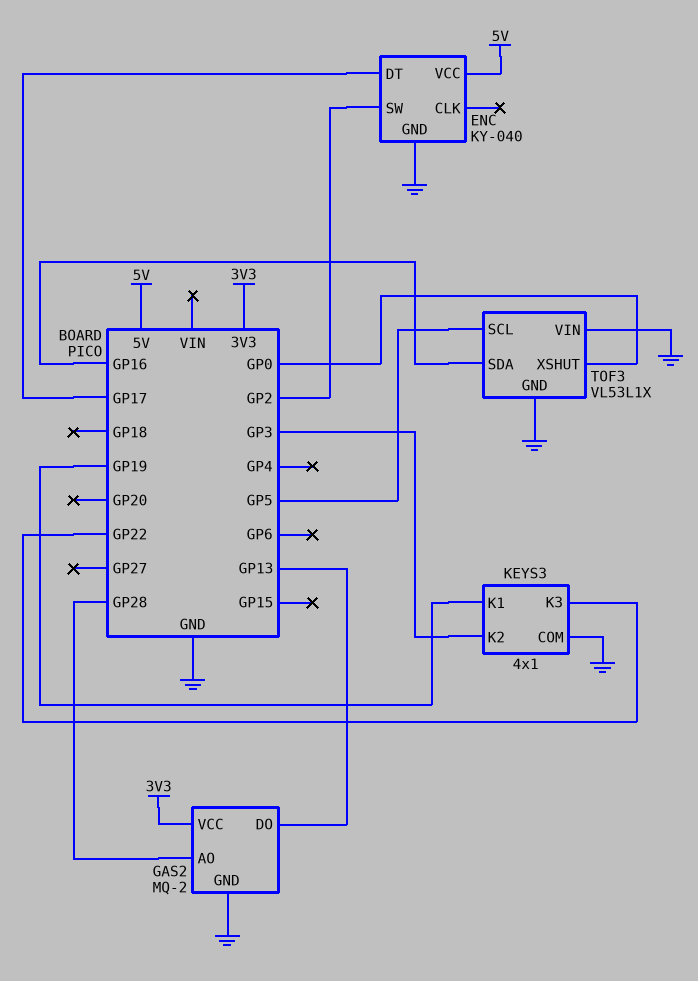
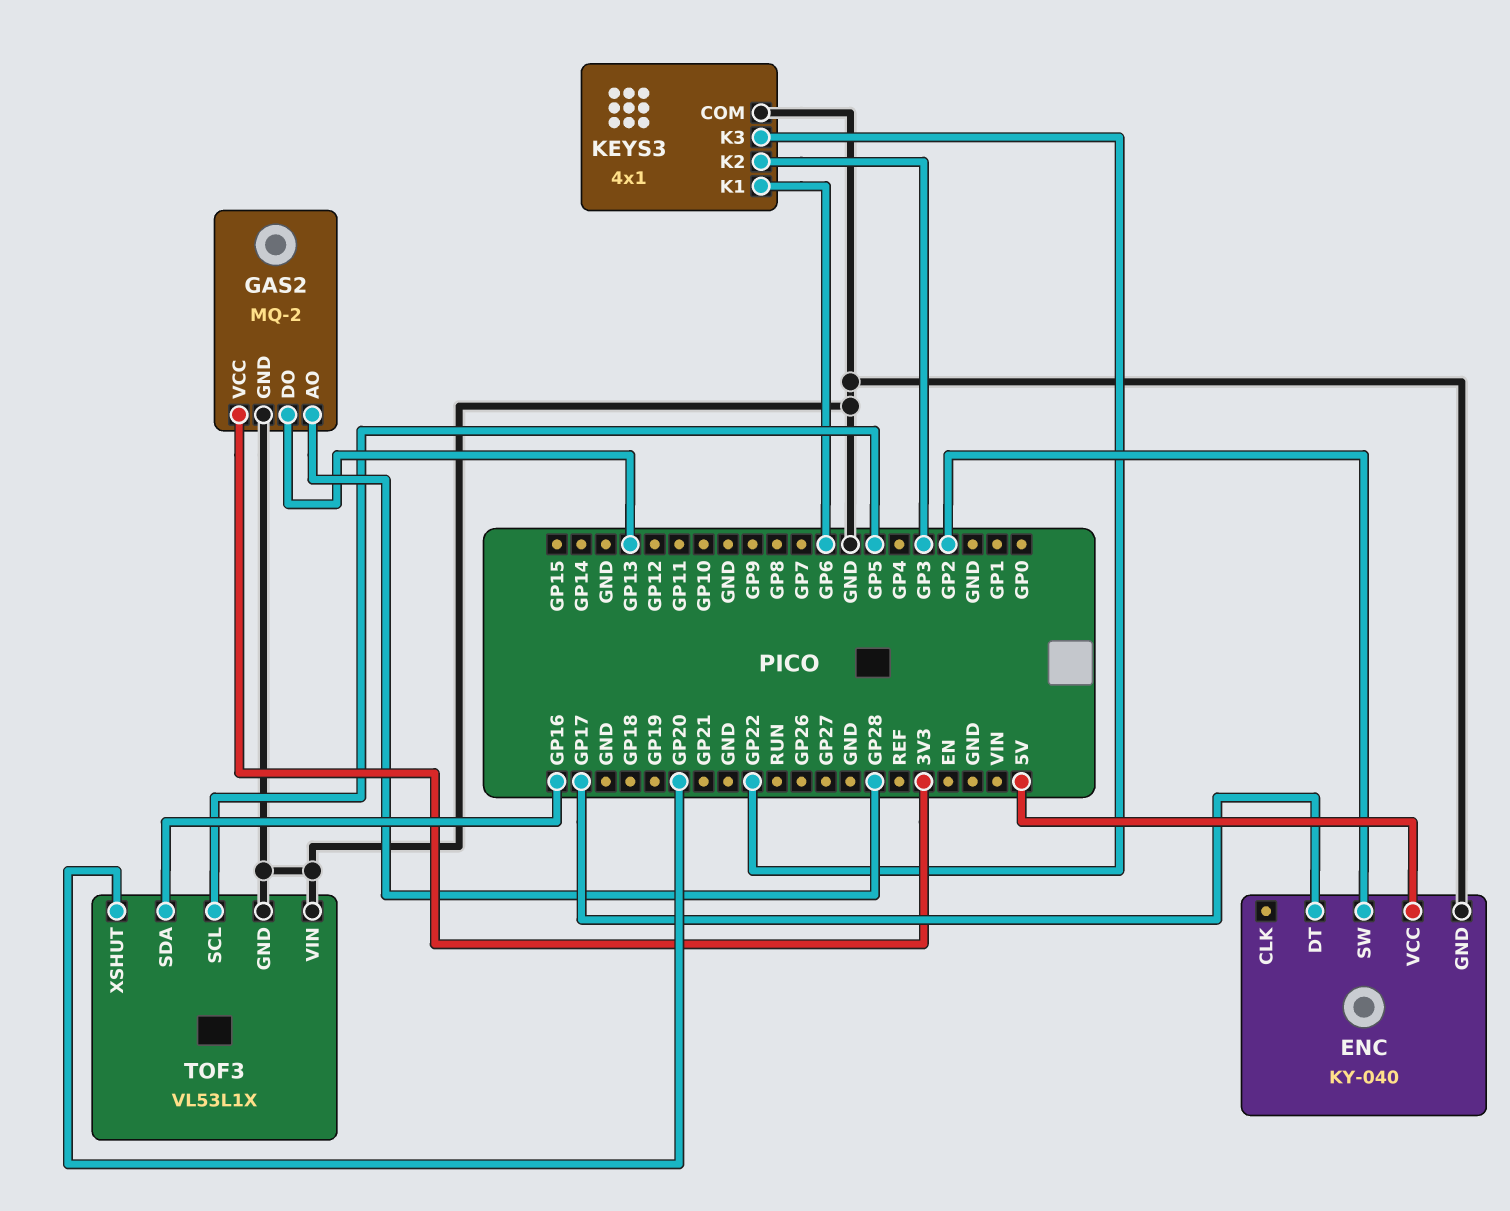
KEYS3 pin K1: GP19 -> GP6
TOF3 pin XSHUT: GP0 -> GP20

